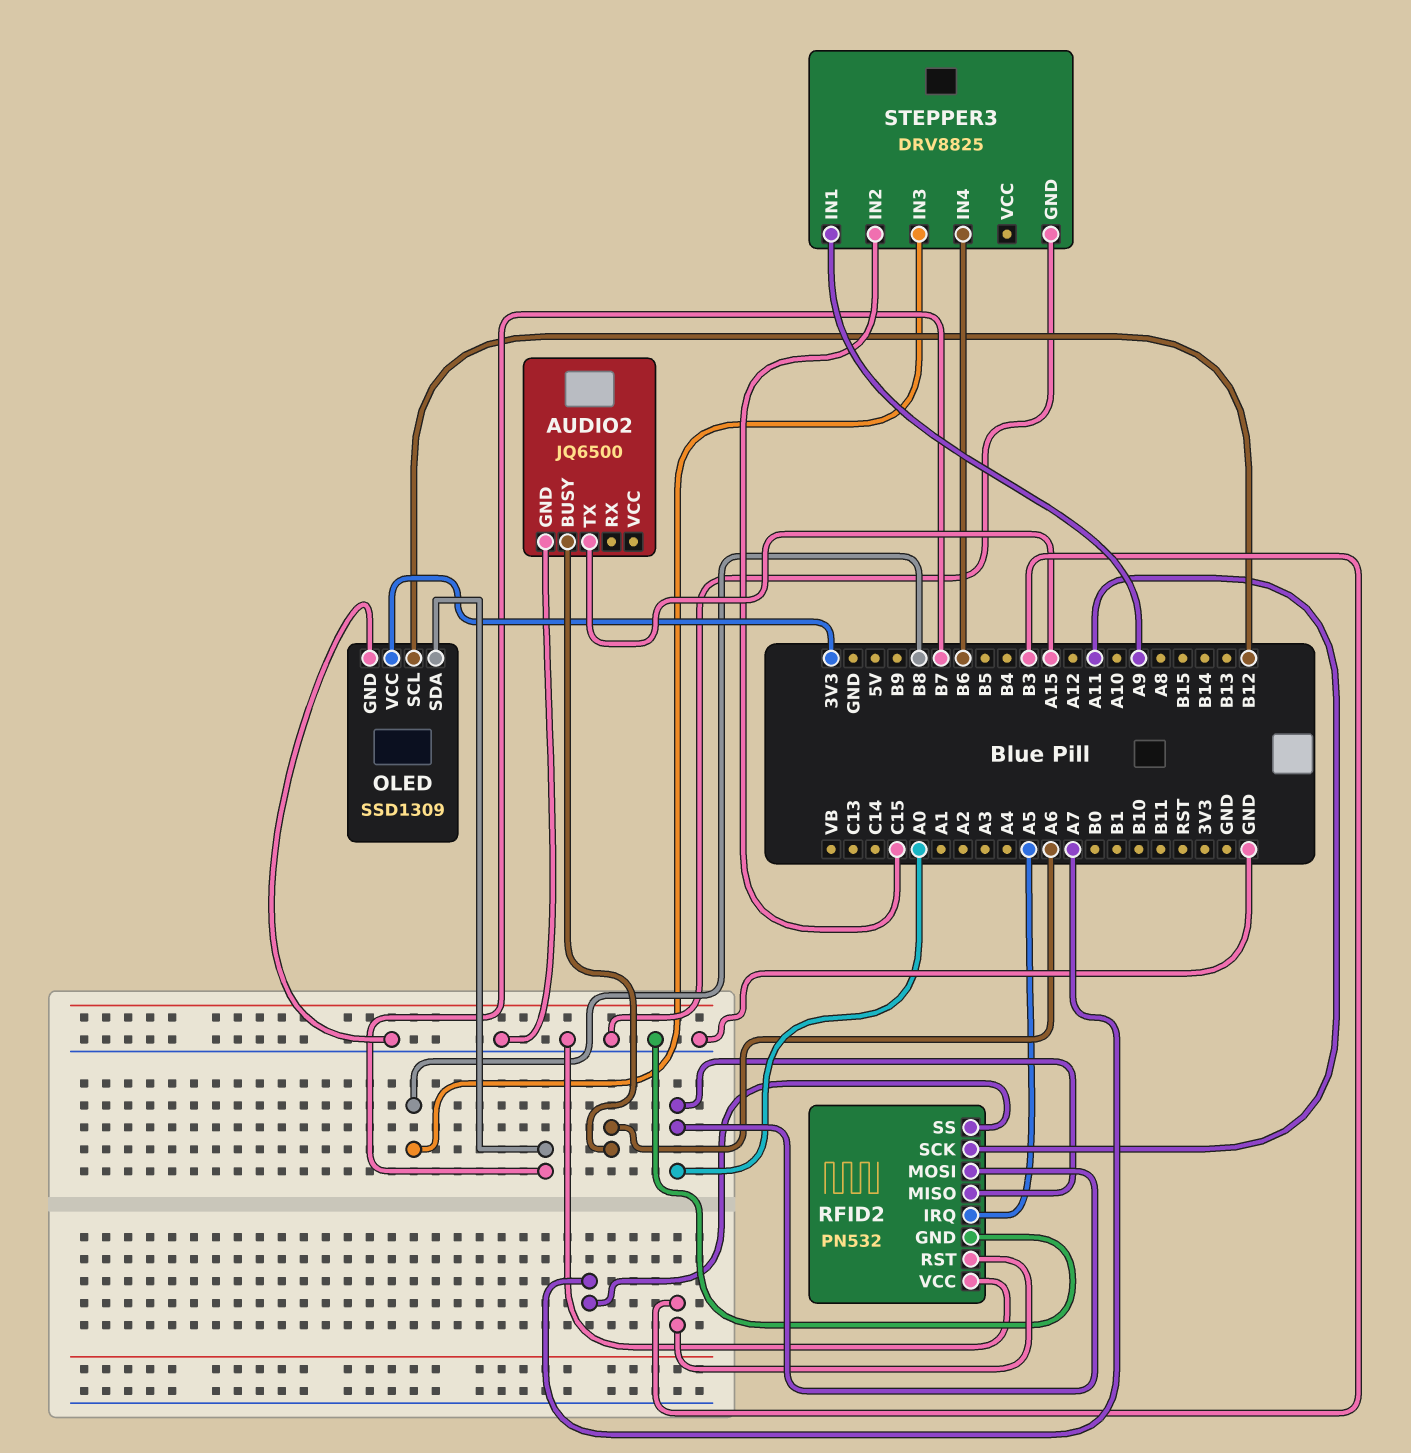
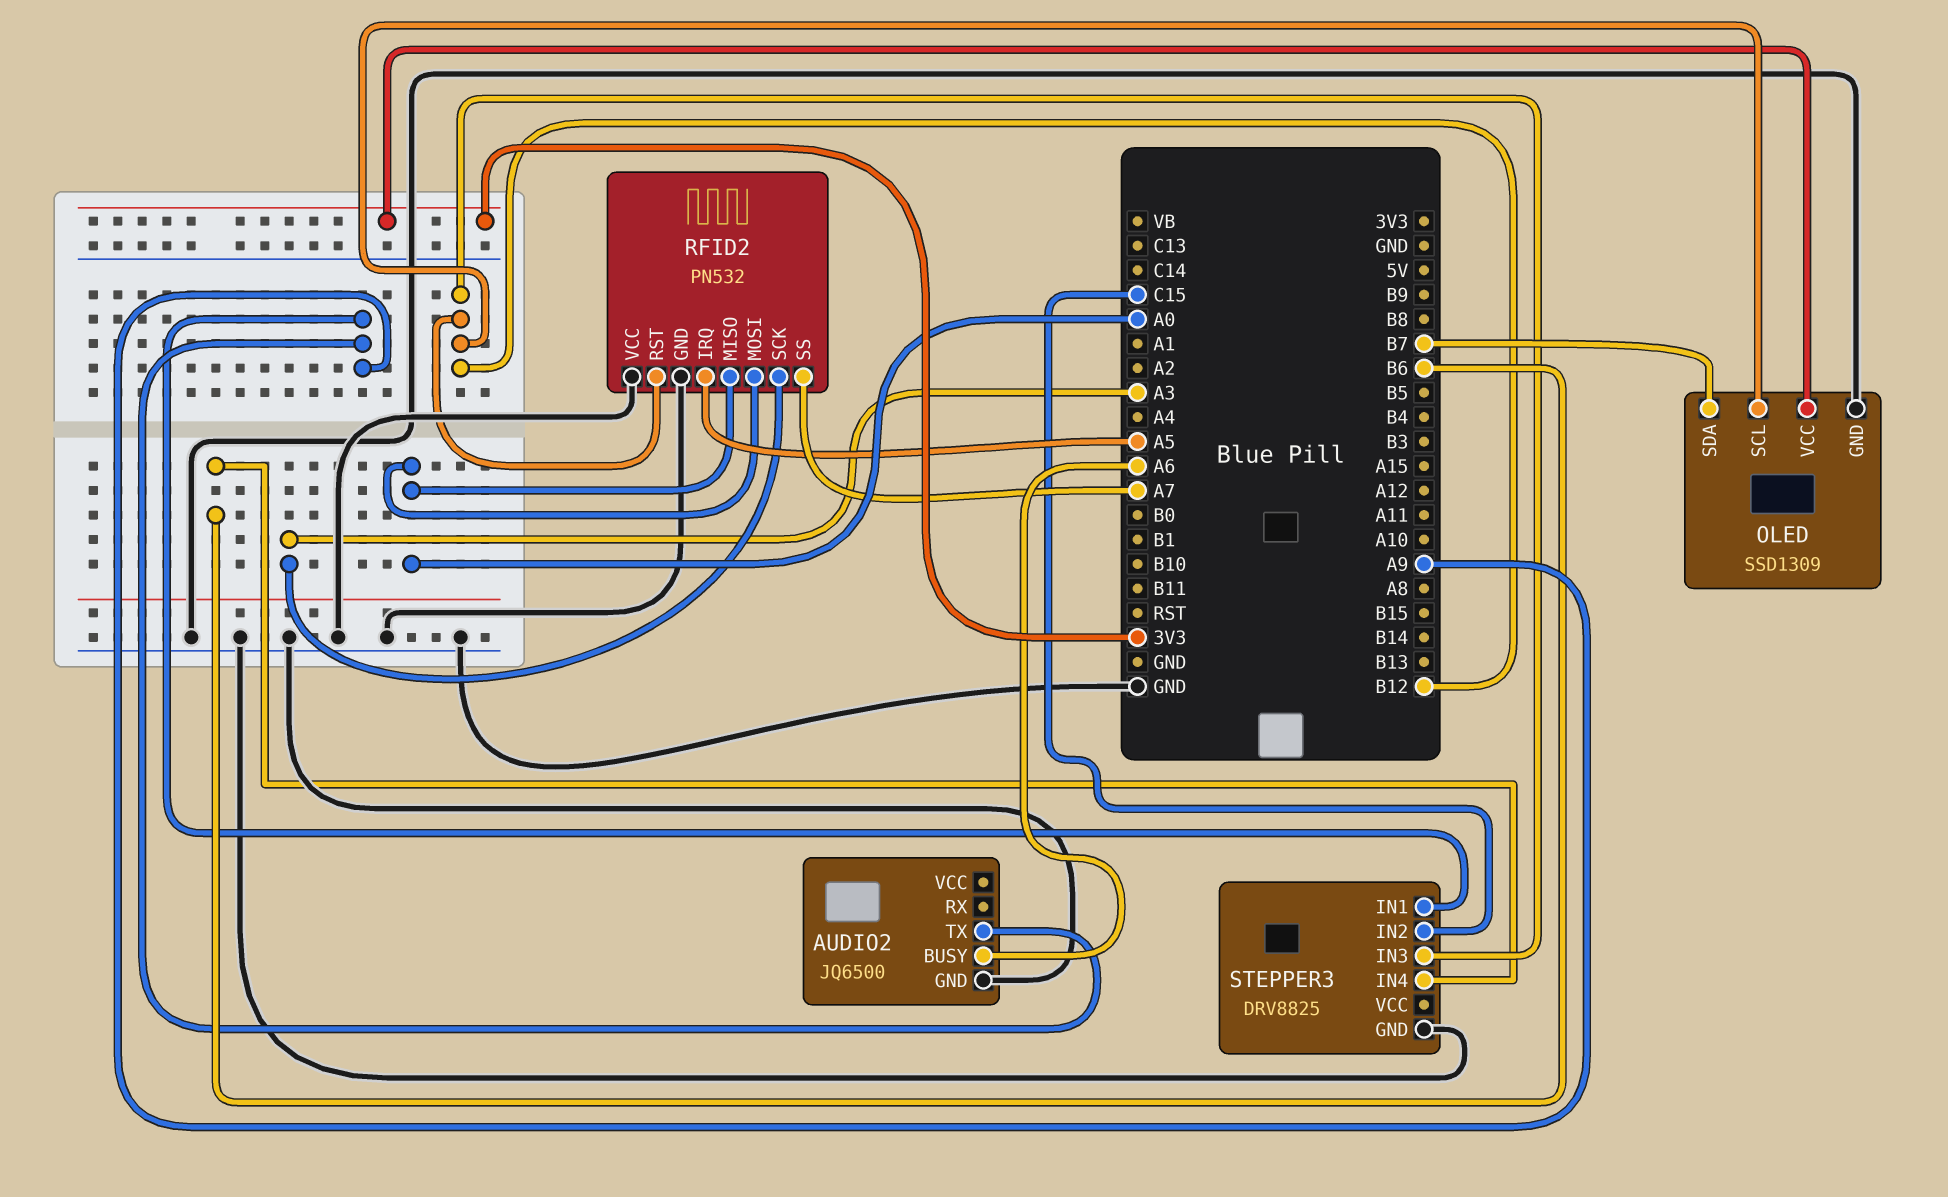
AUDIO2 pin TX: A15 -> A9
RFID2 pin RST: B3 -> B12
RFID2 pin SCK: A11 -> A3
STEPPER3 pin IN3: B8 -> B12

